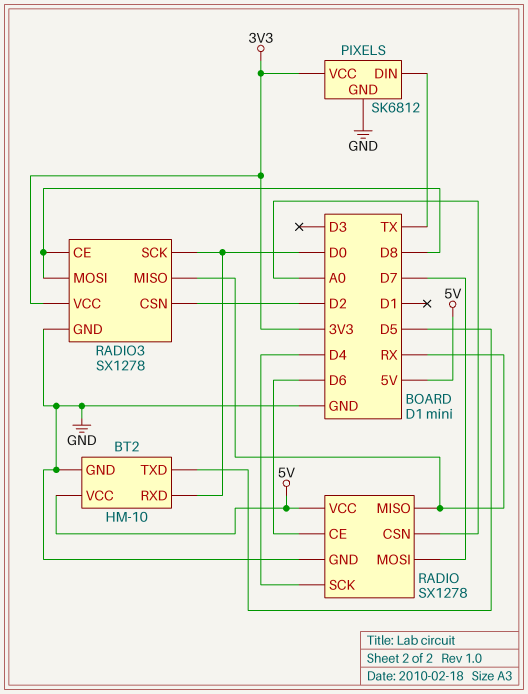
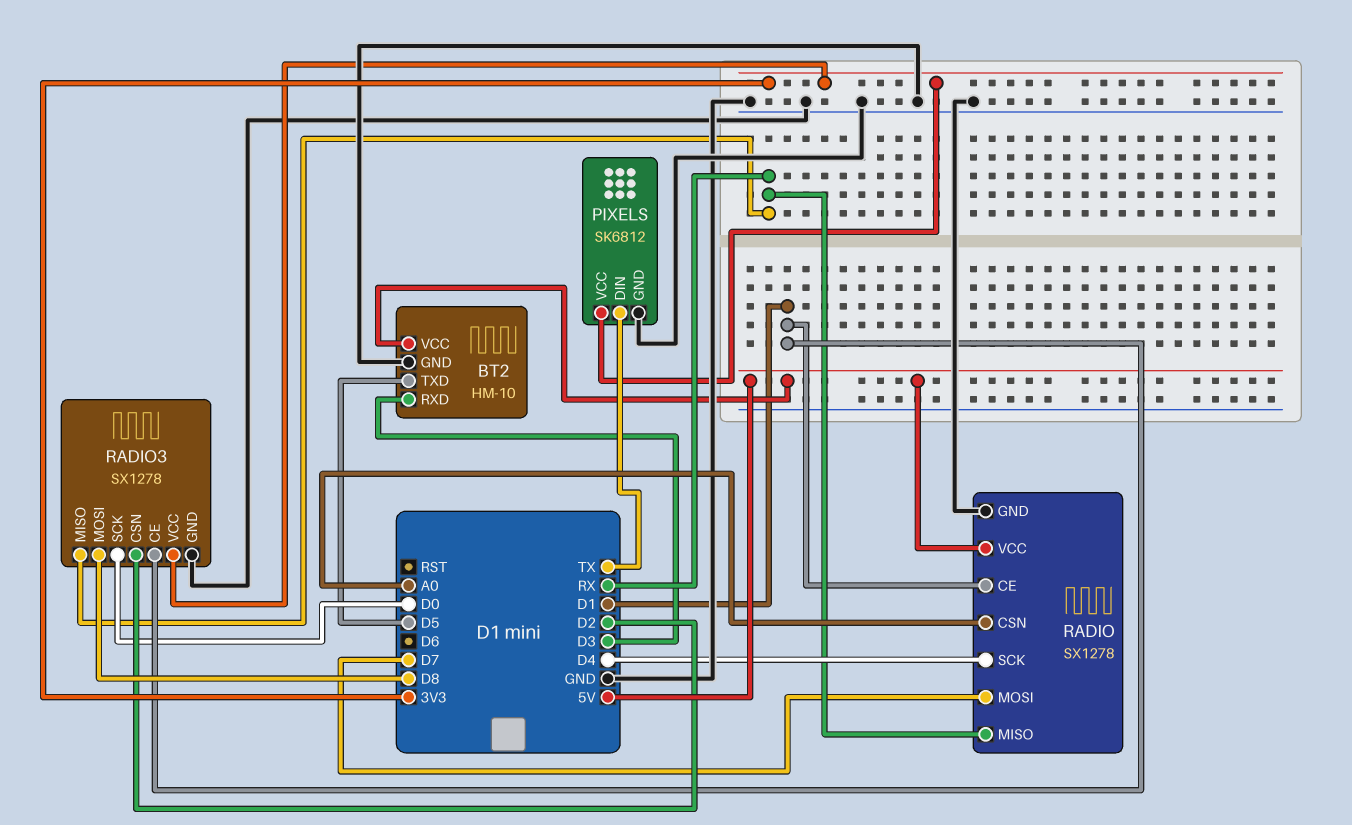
BT2 pin RXD: D0 -> D3
RADIO pin CE: D6 -> D1
RADIO3 pin CE: D8 -> D1

